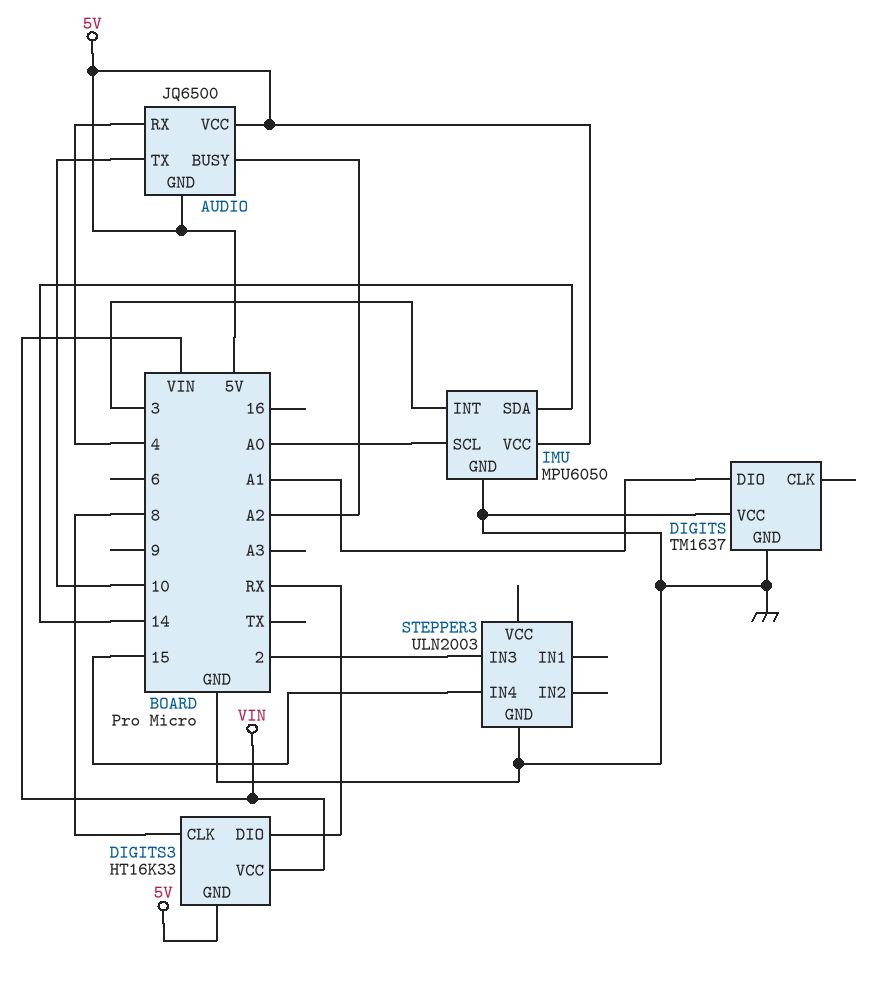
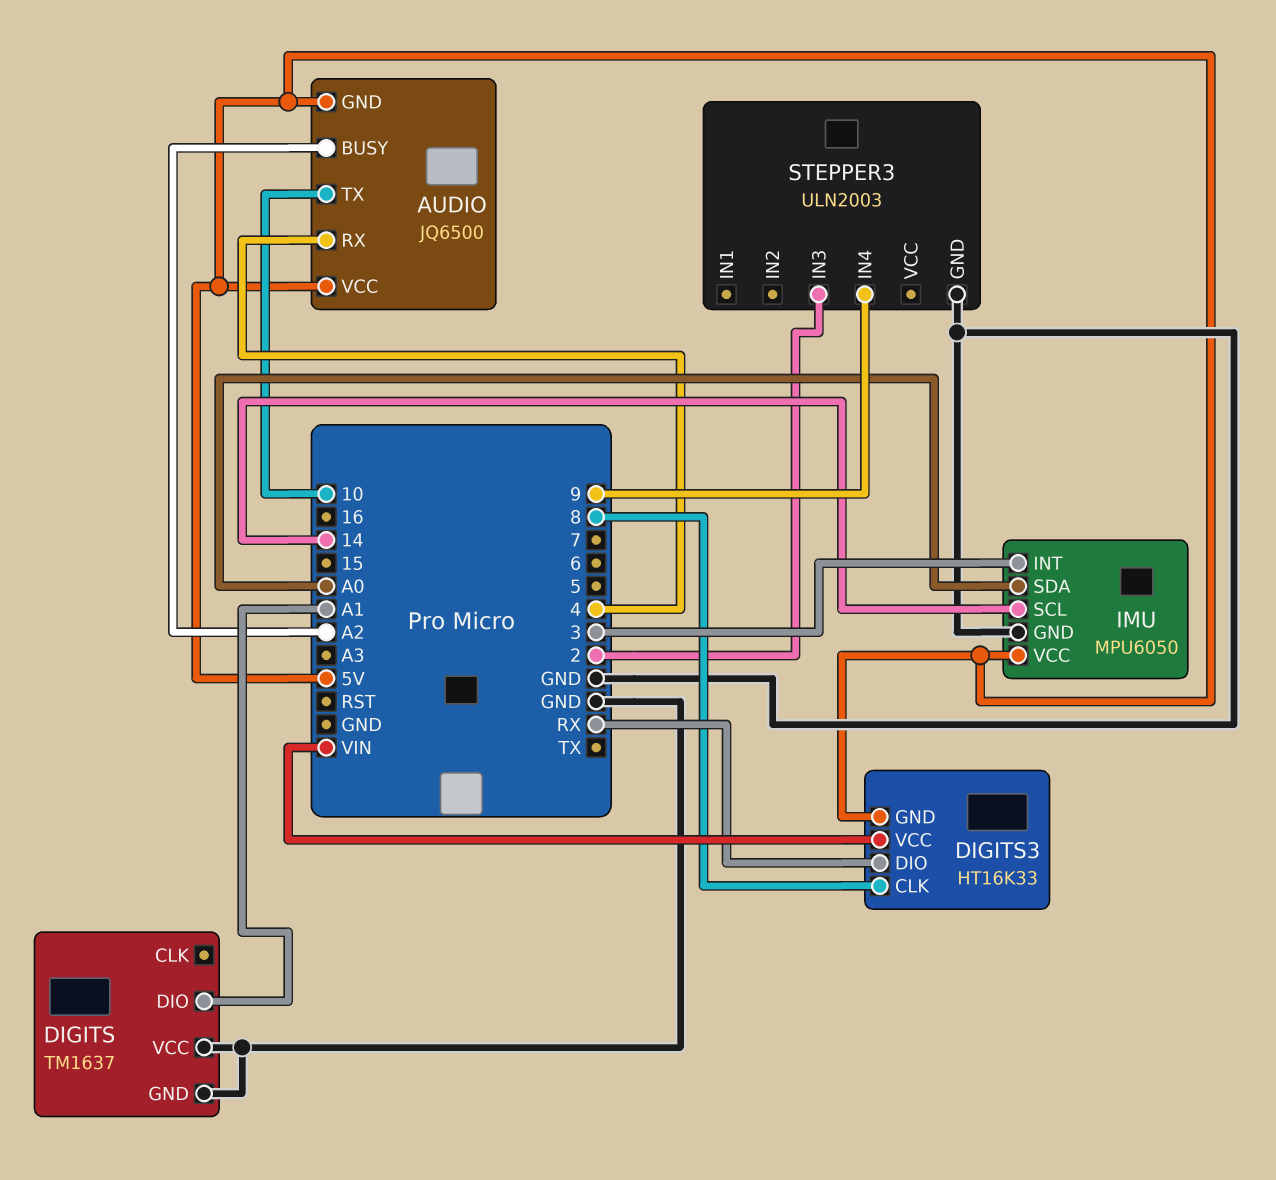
IMU pin SCL: A0 -> 14
IMU pin SDA: 14 -> A0
STEPPER3 pin IN4: 15 -> 9

